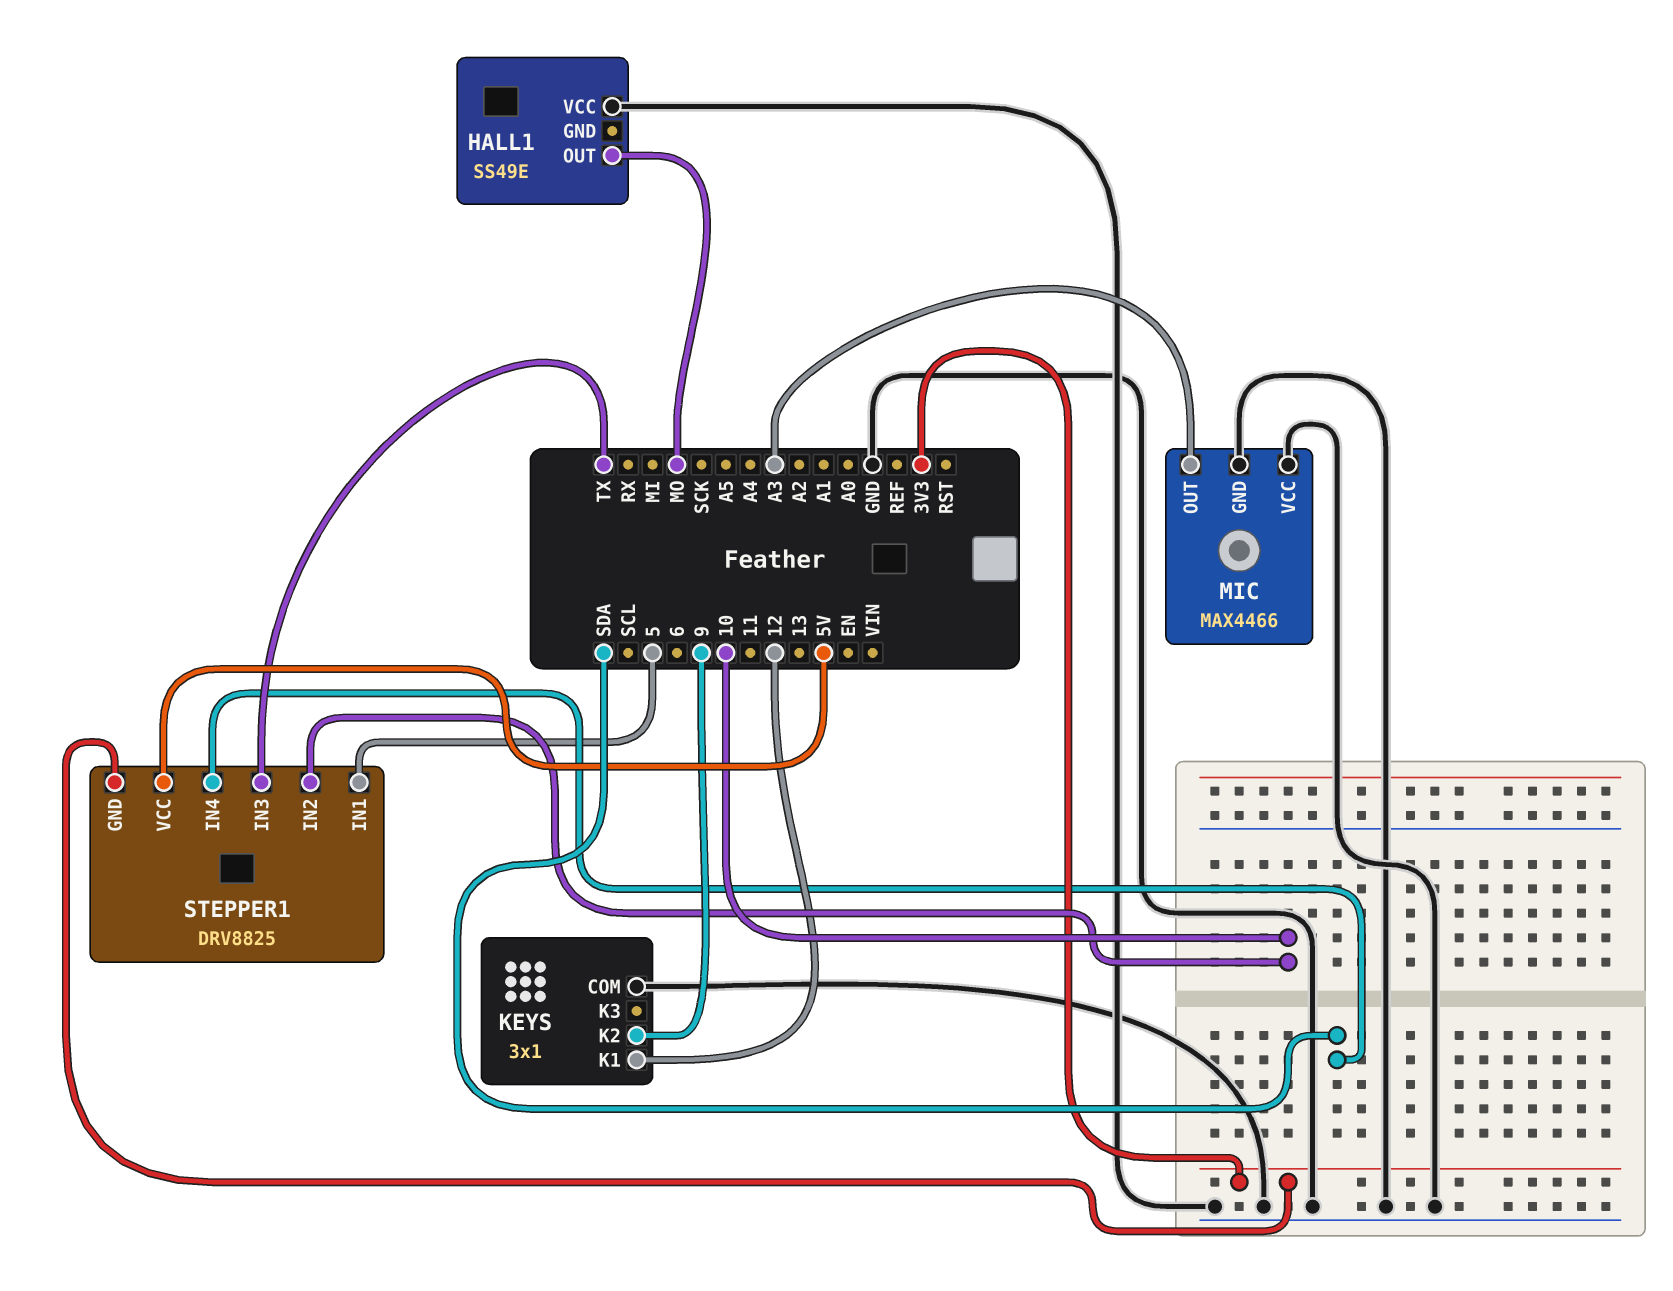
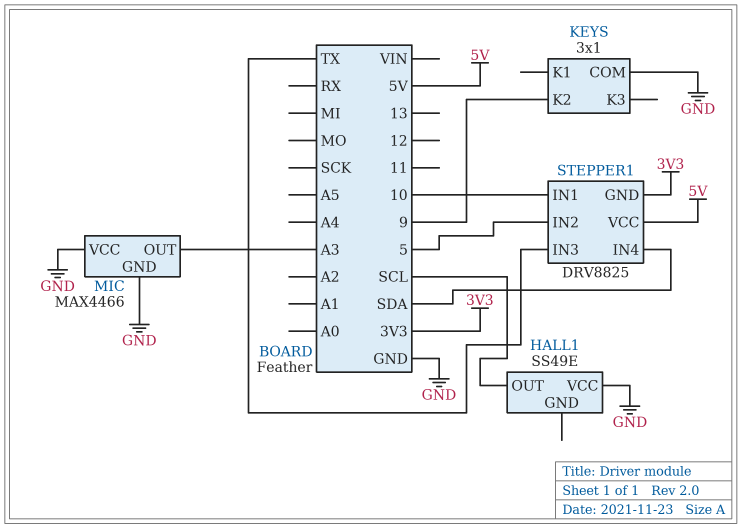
HALL1 pin OUT: MO -> SCL
KEYS pin K1: 12 -> none
STEPPER1 pin IN1: 5 -> 10
STEPPER1 pin IN2: 10 -> 5

